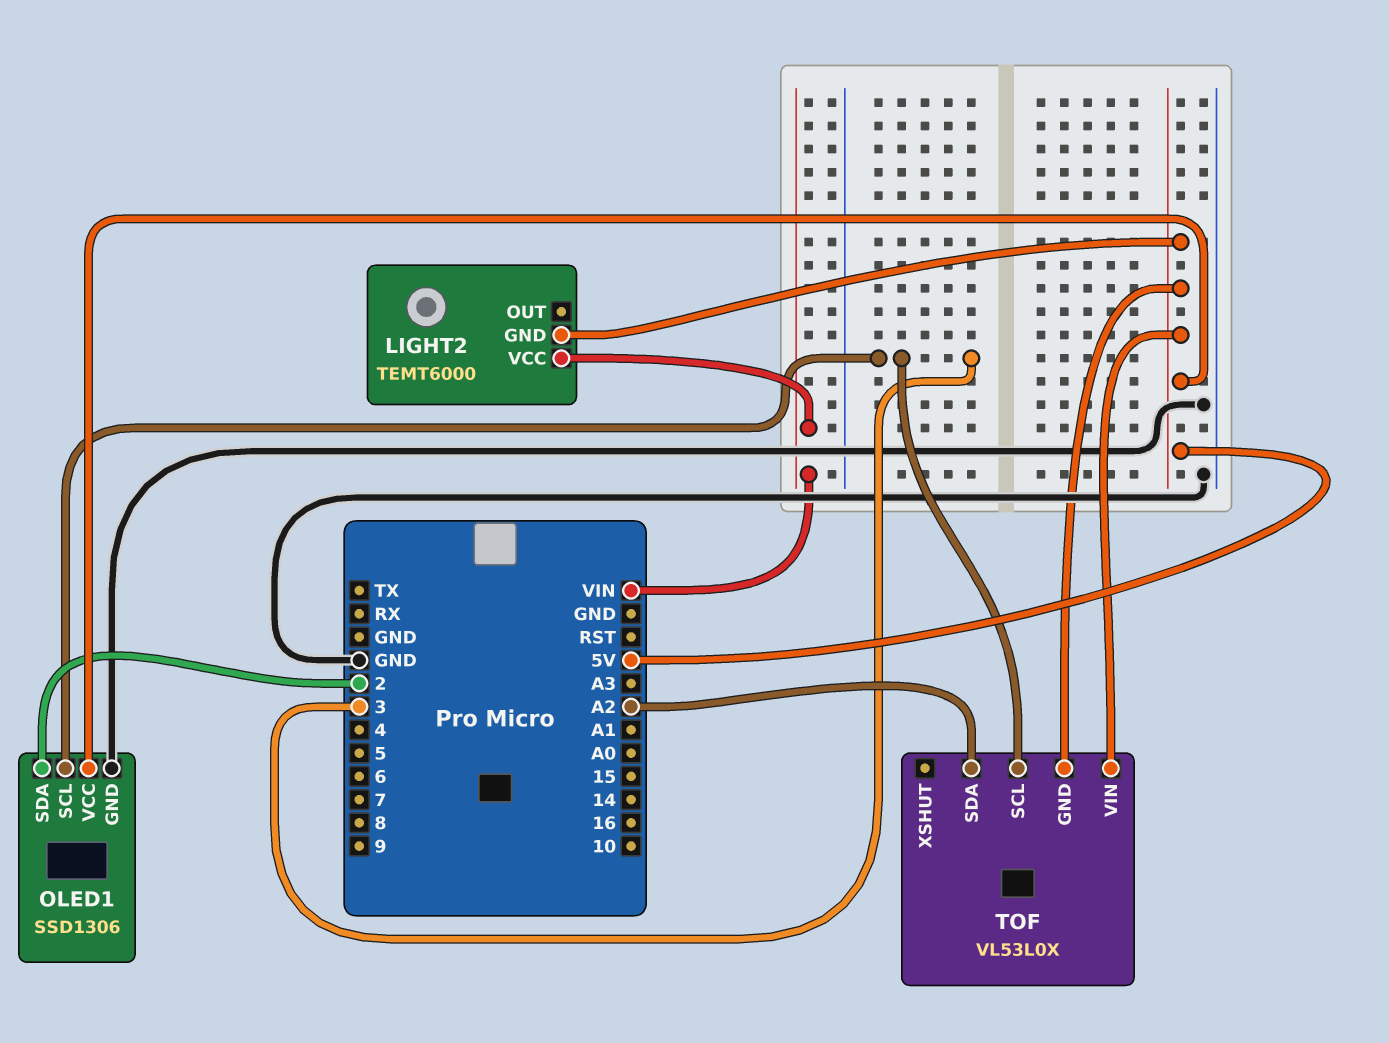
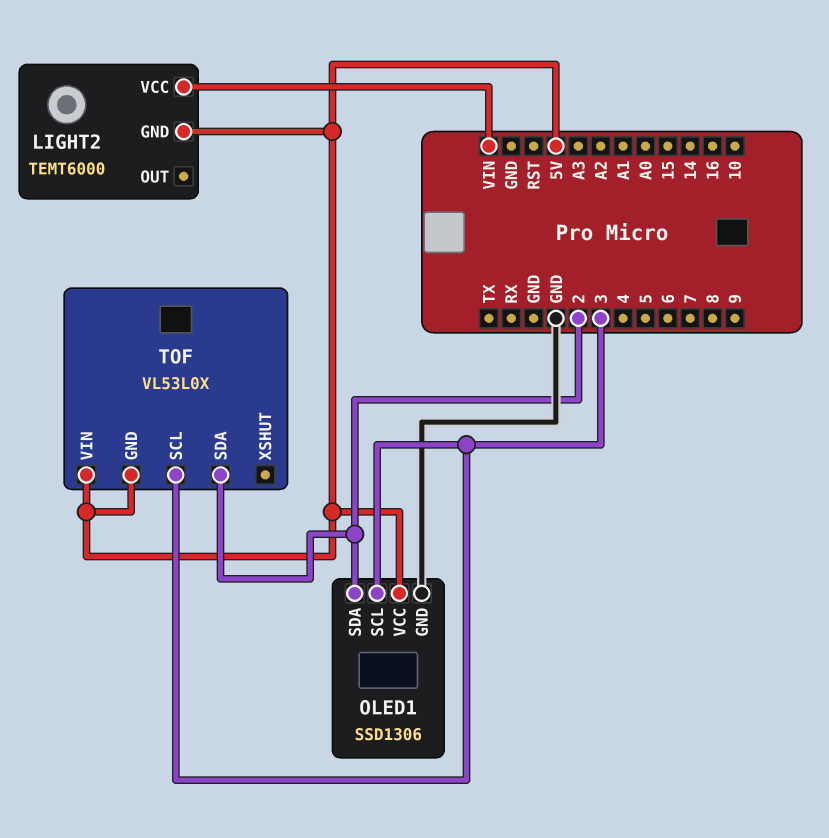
TOF pin SDA: A2 -> 2

